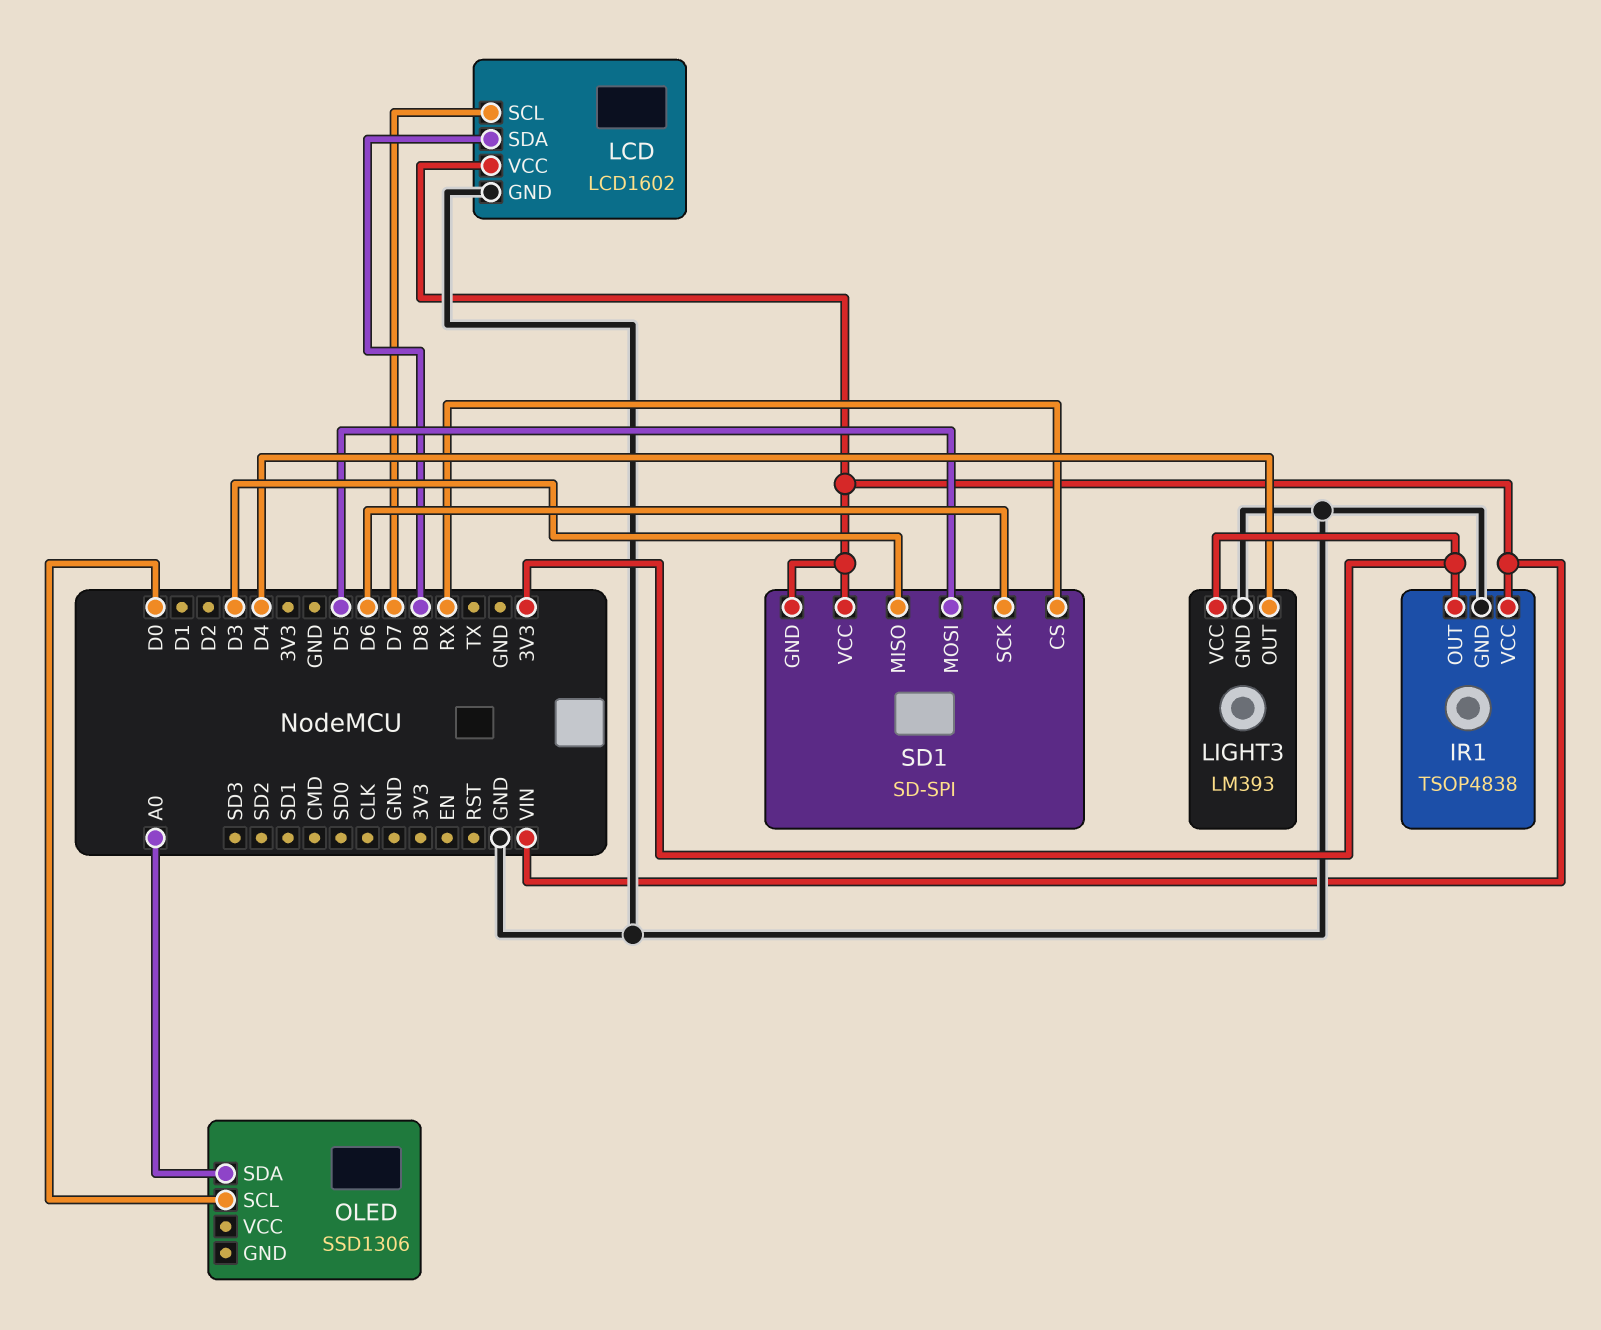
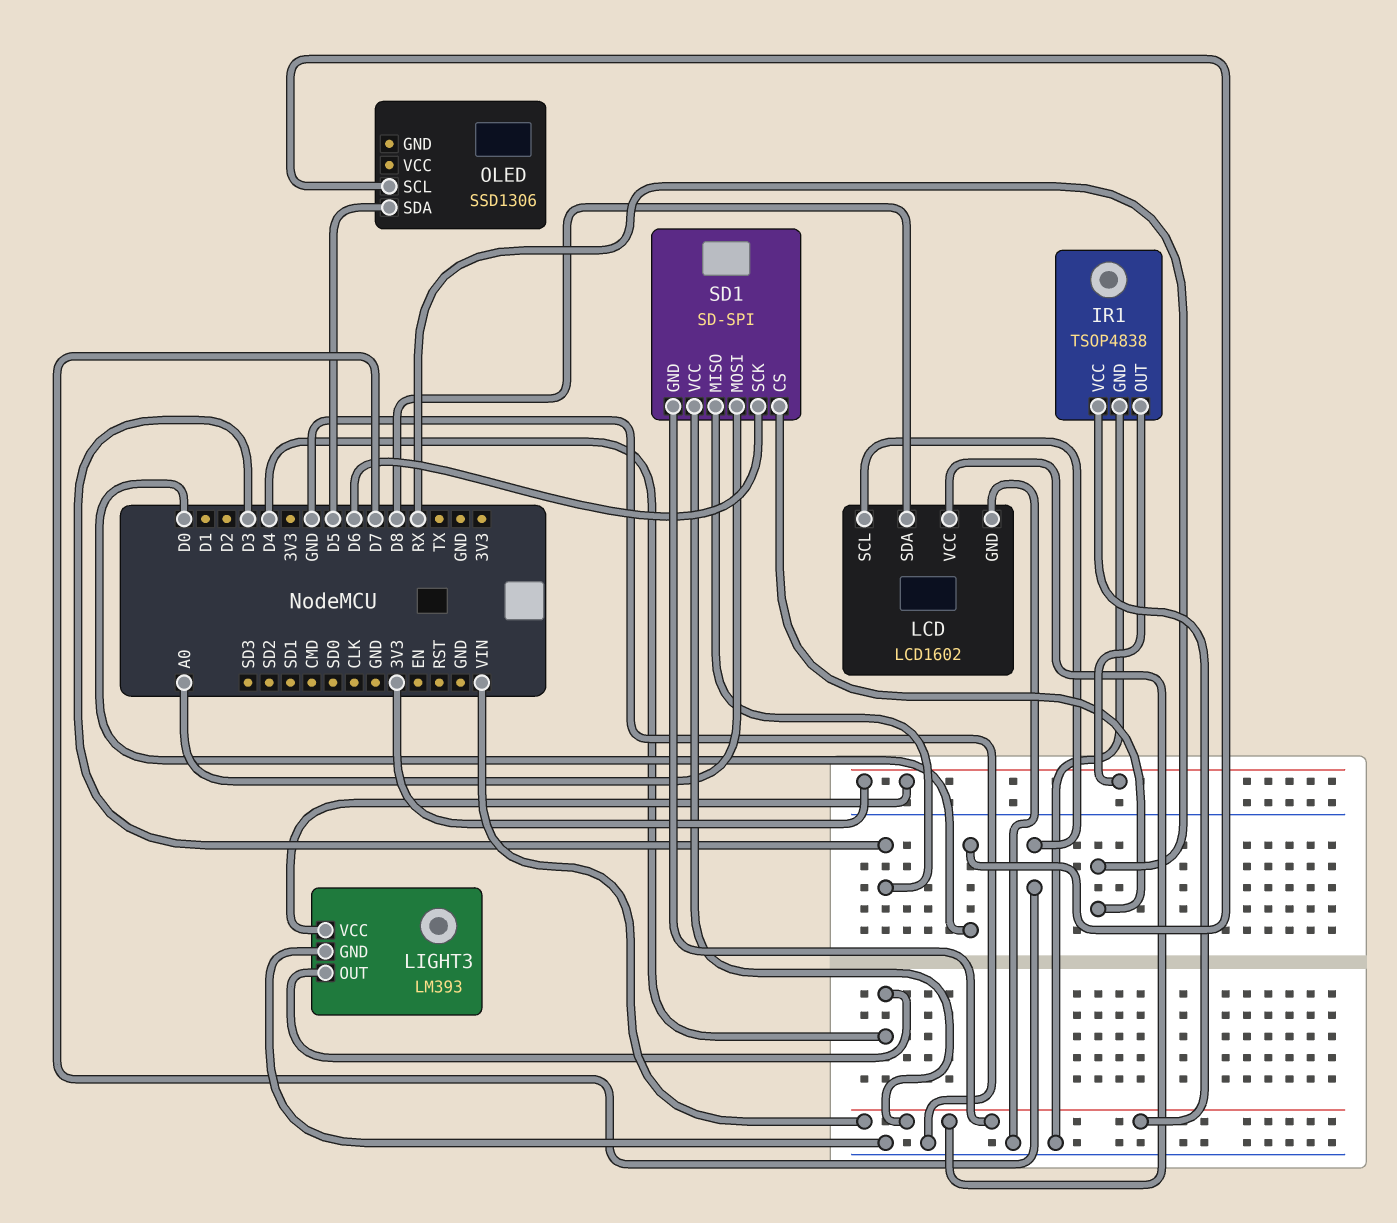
OLED pin SDA: A0 -> D5
SD1 pin MOSI: D5 -> A0

